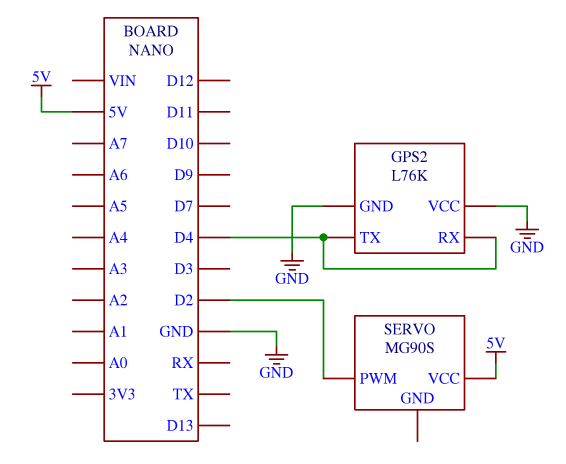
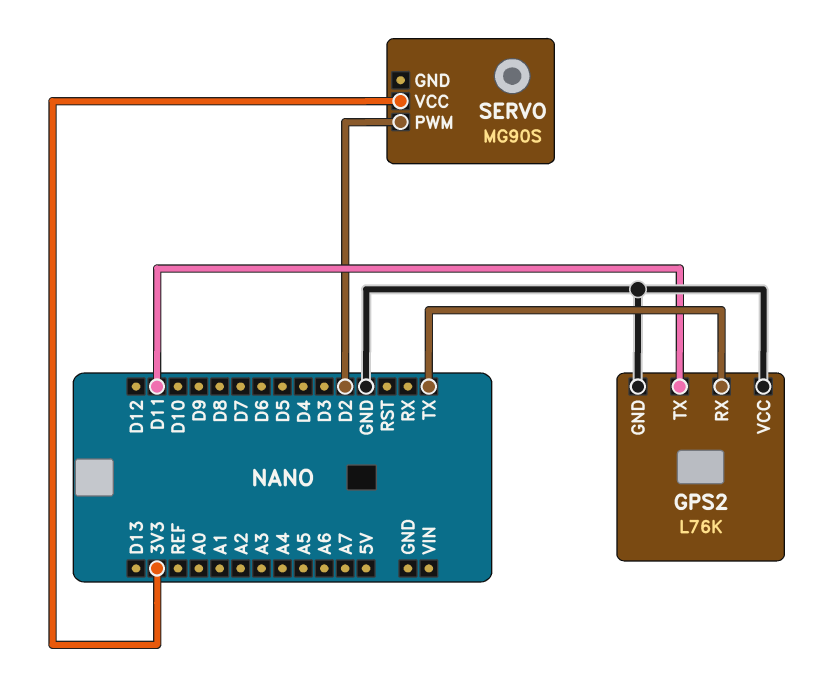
GPS2 pin RX: D4 -> TX
GPS2 pin TX: D4 -> D11
SERVO pin VCC: 5V -> 3V3

